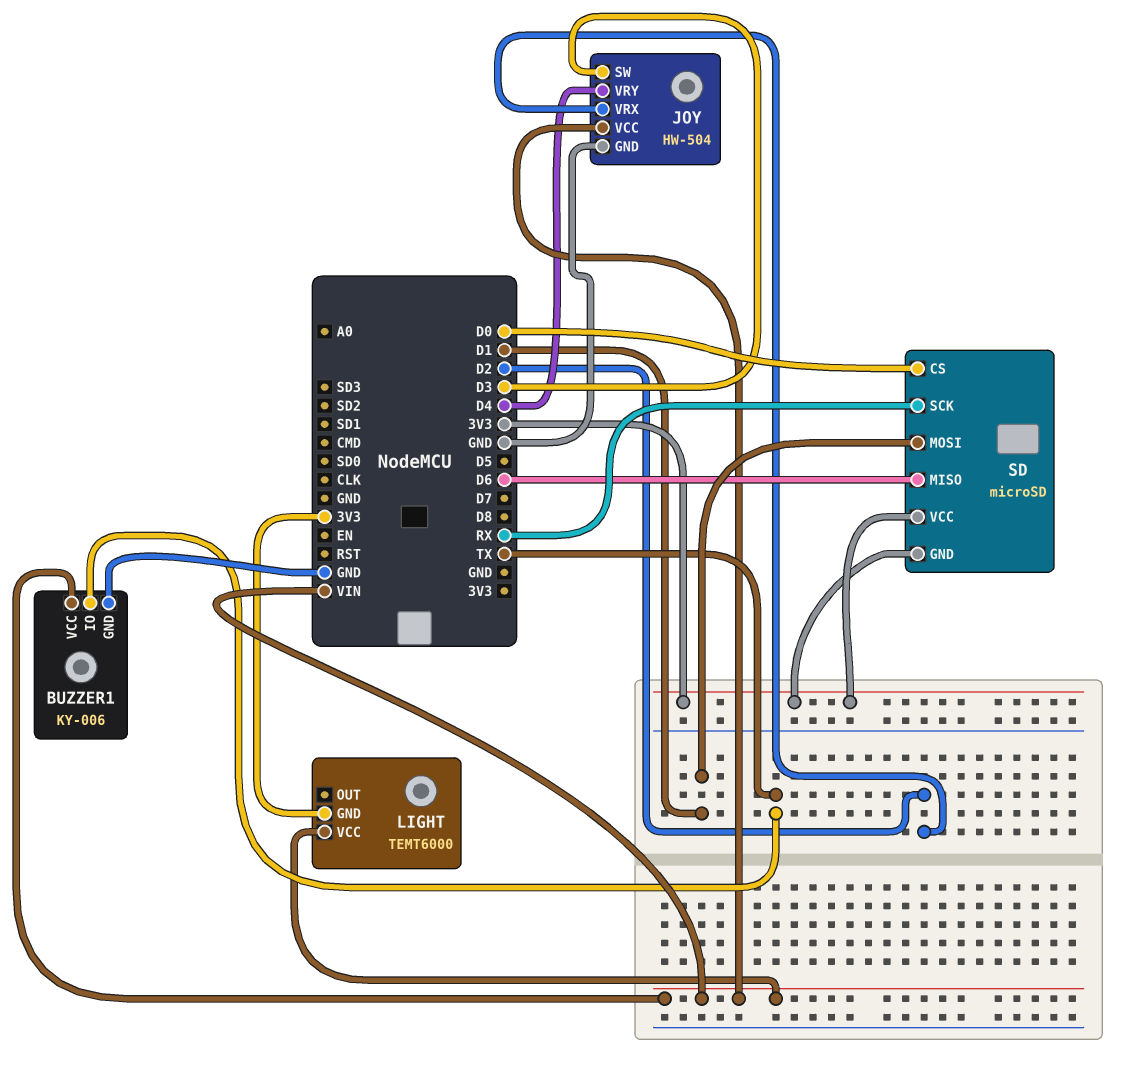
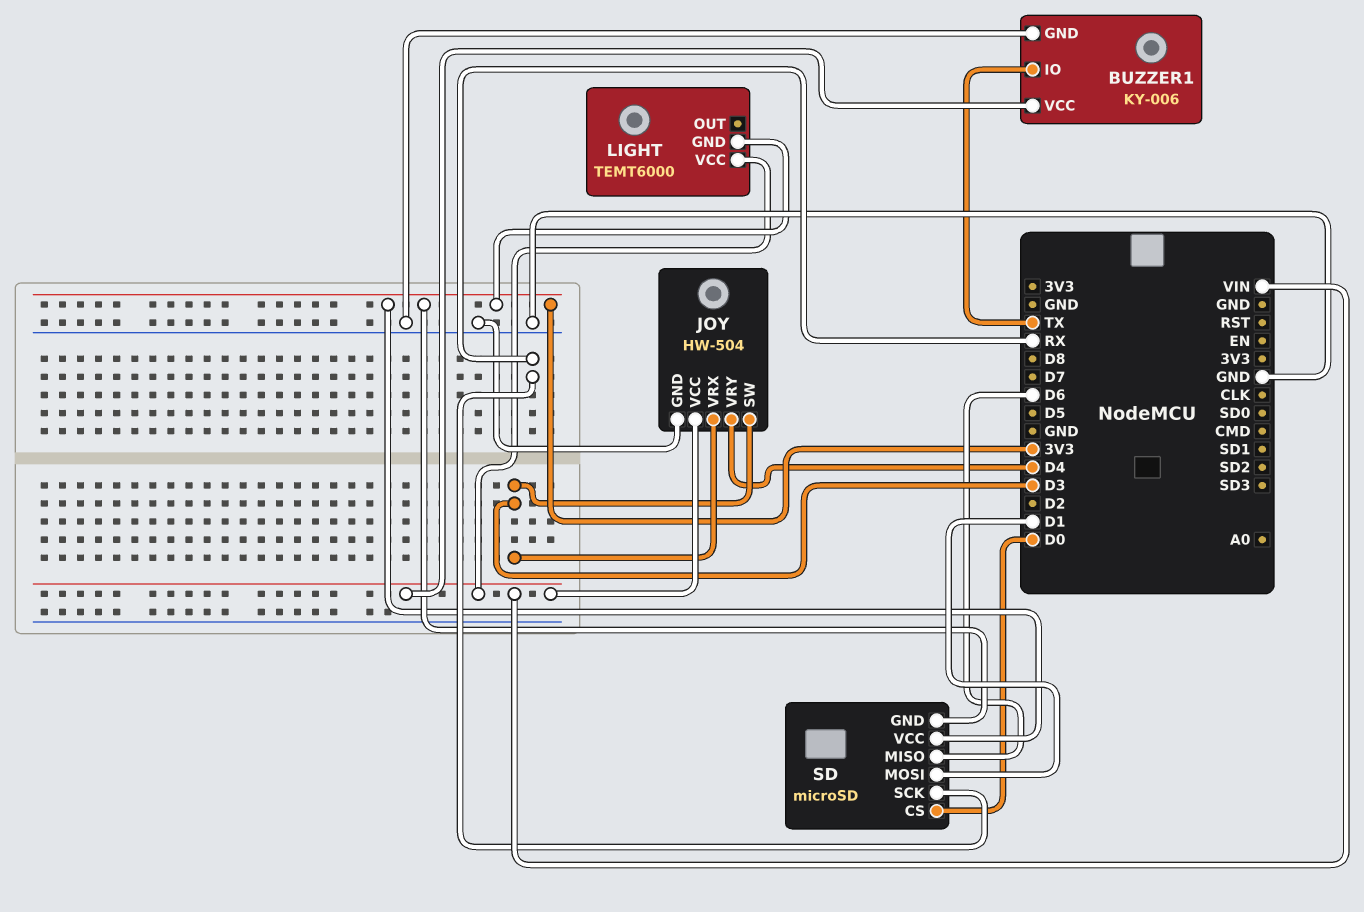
JOY pin VRX: D2 -> D3

